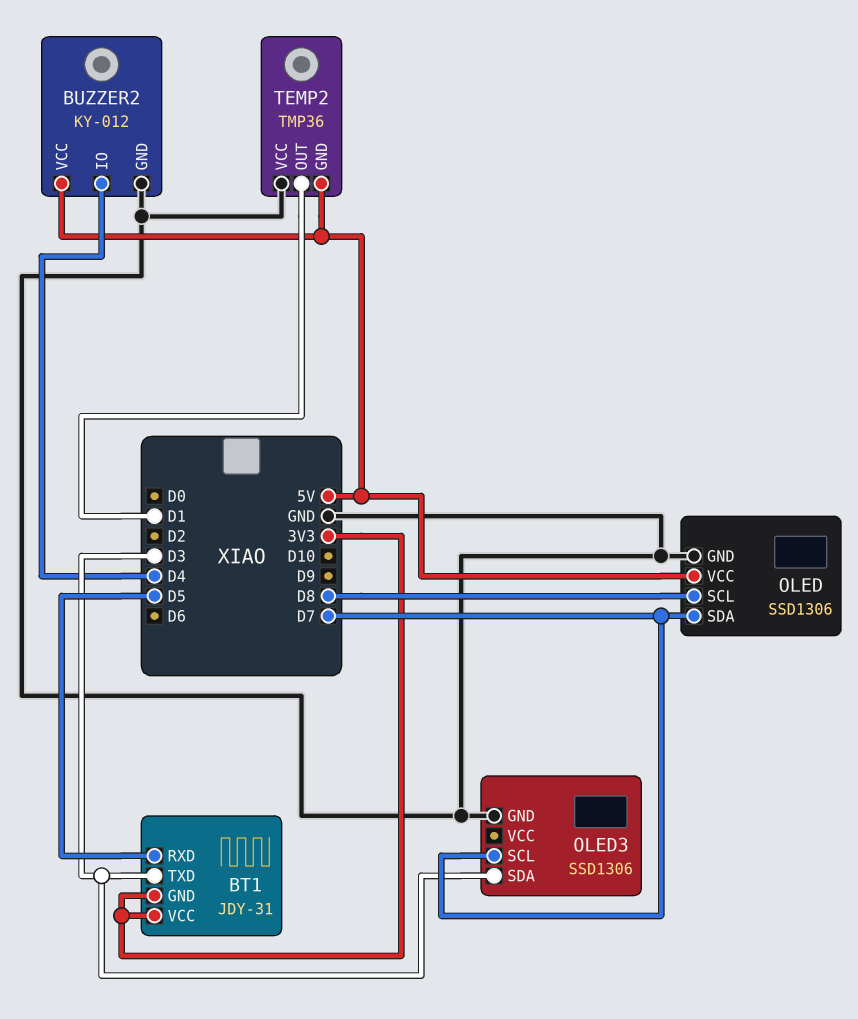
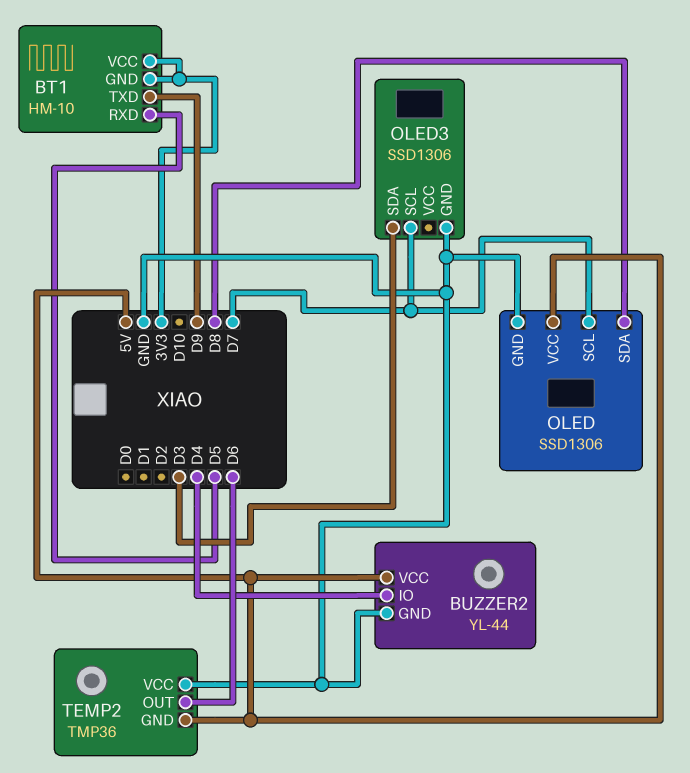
BT1: JDY-31 -> HM-10
BT1 pin TXD: D3 -> D9
BUZZER2: KY-012 -> YL-44
OLED pin SCL: D8 -> D7
OLED pin SDA: D7 -> D8
TEMP2 pin OUT: D1 -> D6

